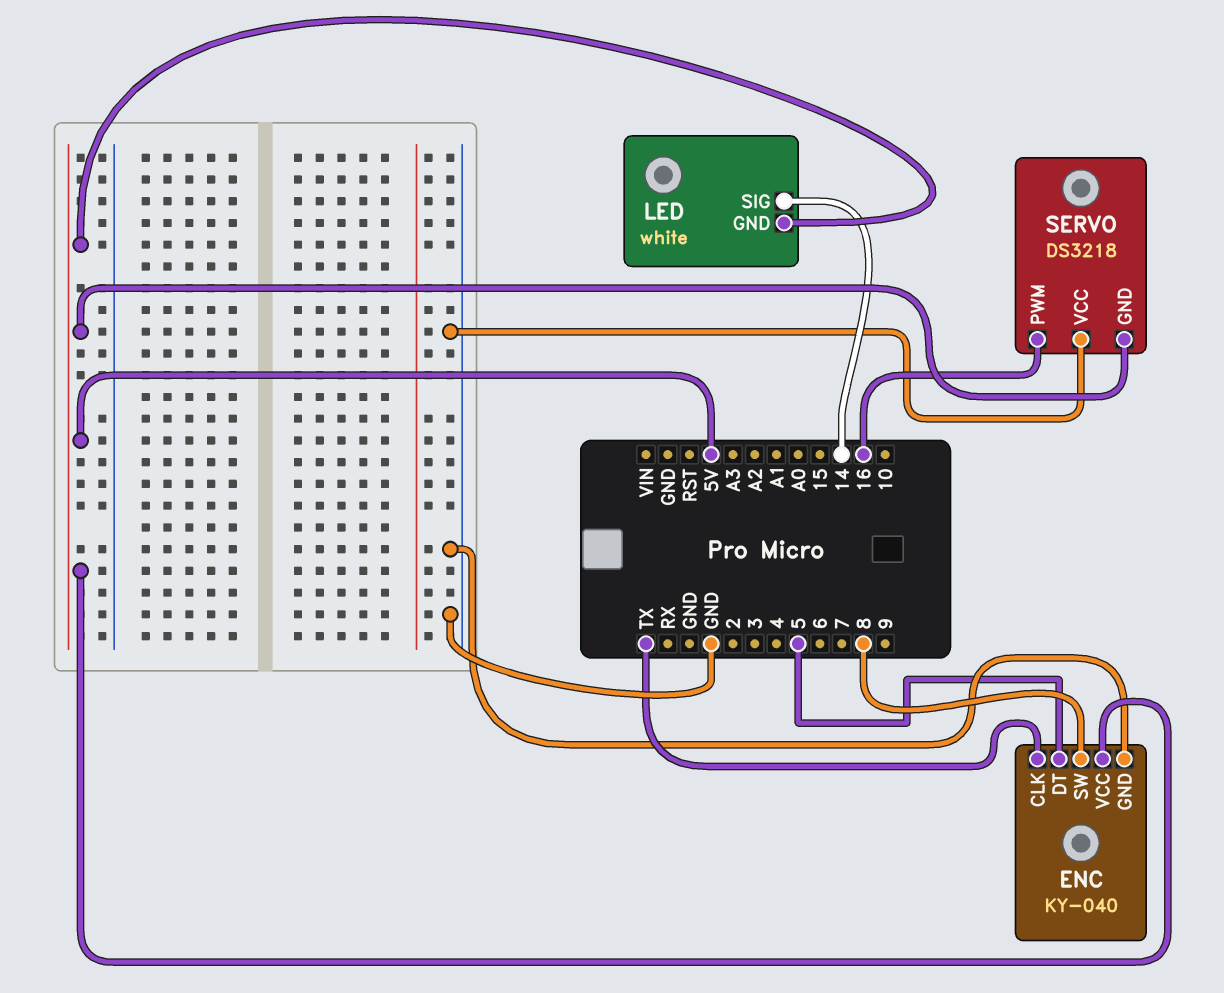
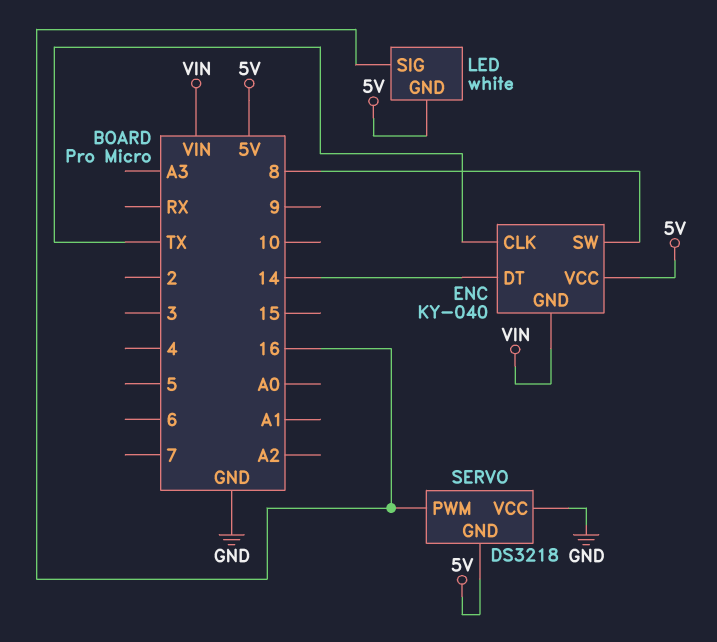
ENC pin DT: 5 -> 14
ENC pin GND: GND -> VIN
LED pin SIG: 14 -> 16

